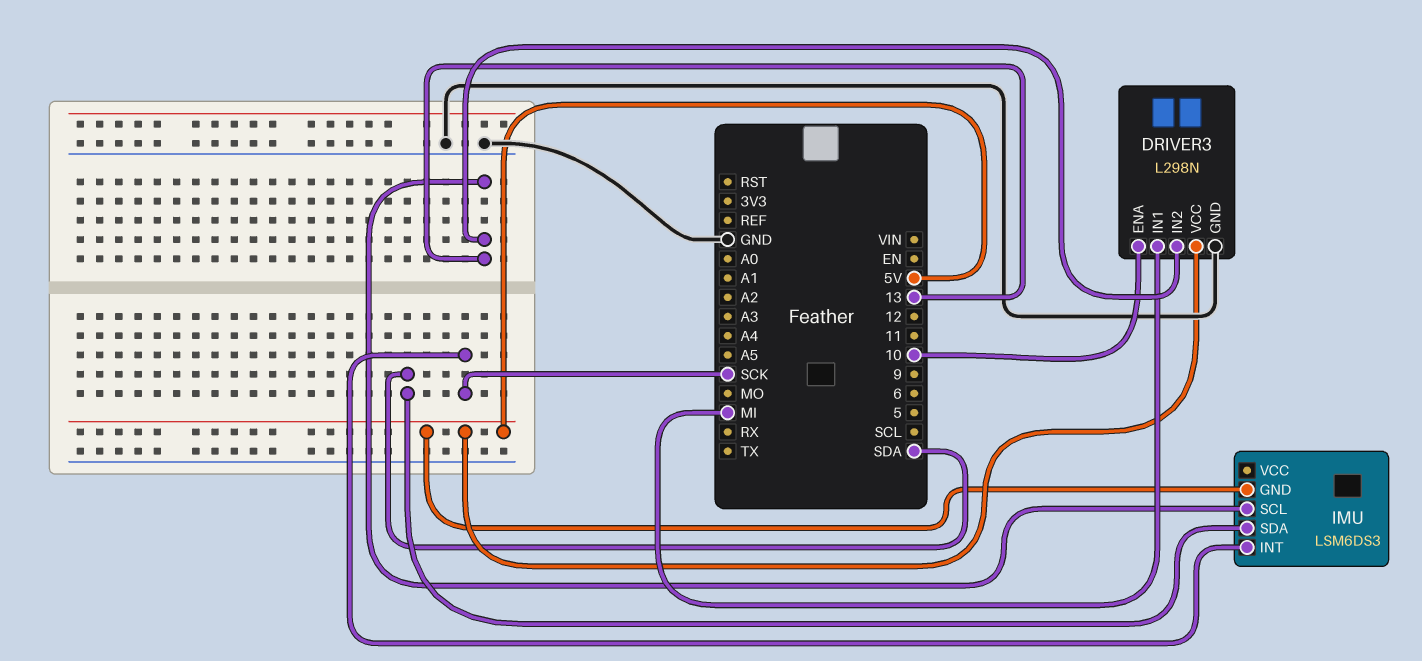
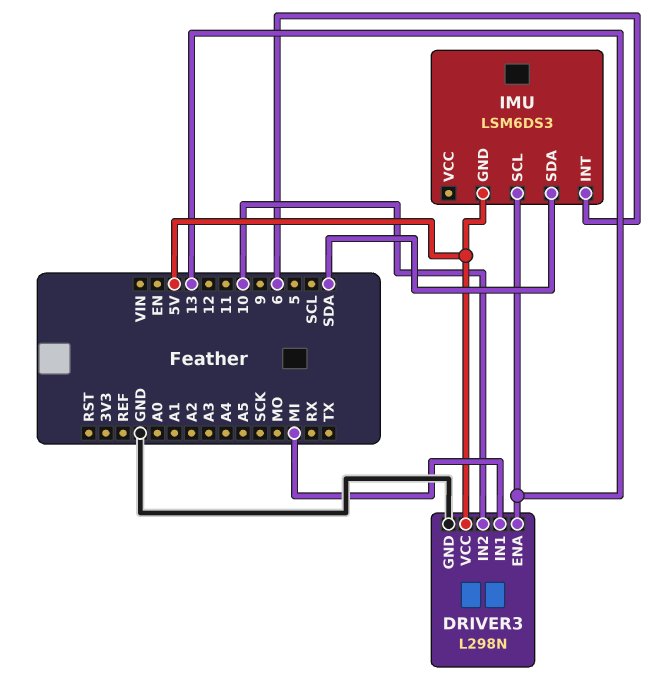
DRIVER3 pin ENA: 10 -> 13
DRIVER3 pin IN2: 13 -> 10
IMU pin INT: SCK -> 6

